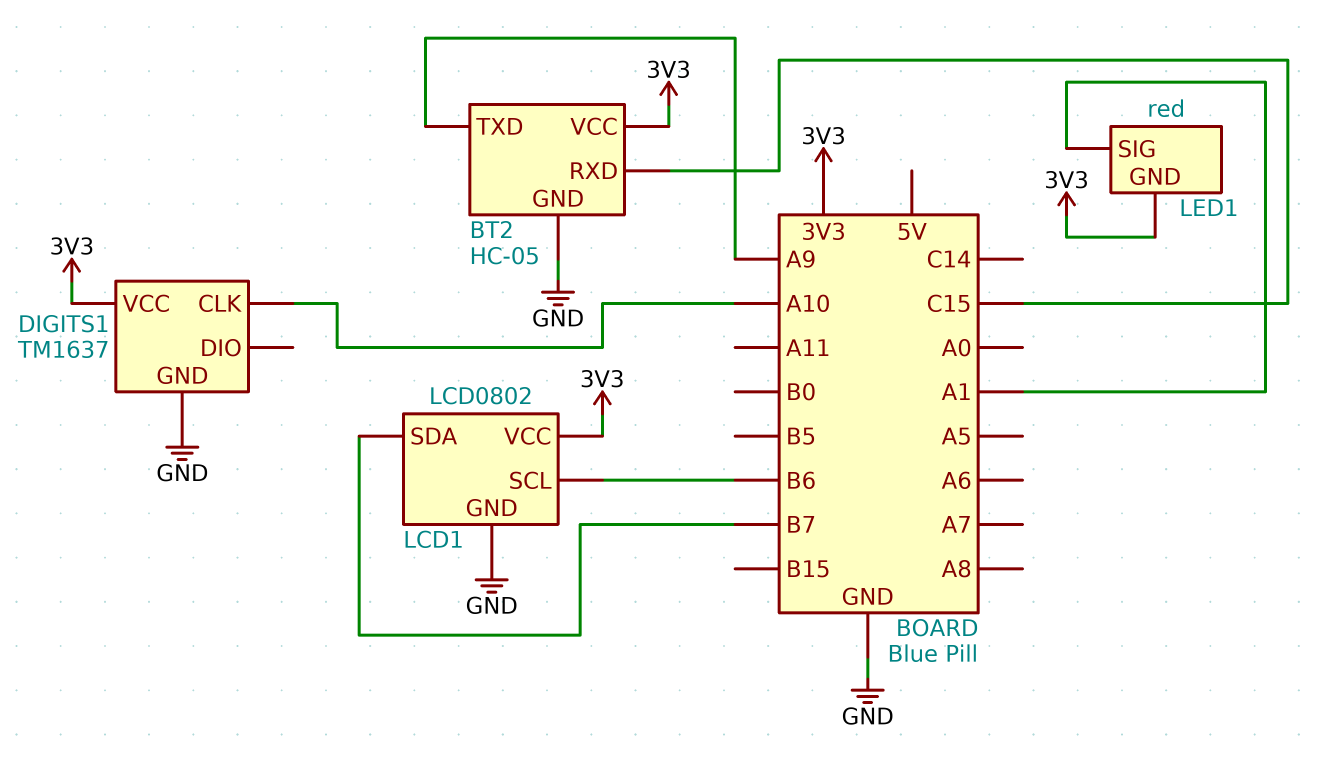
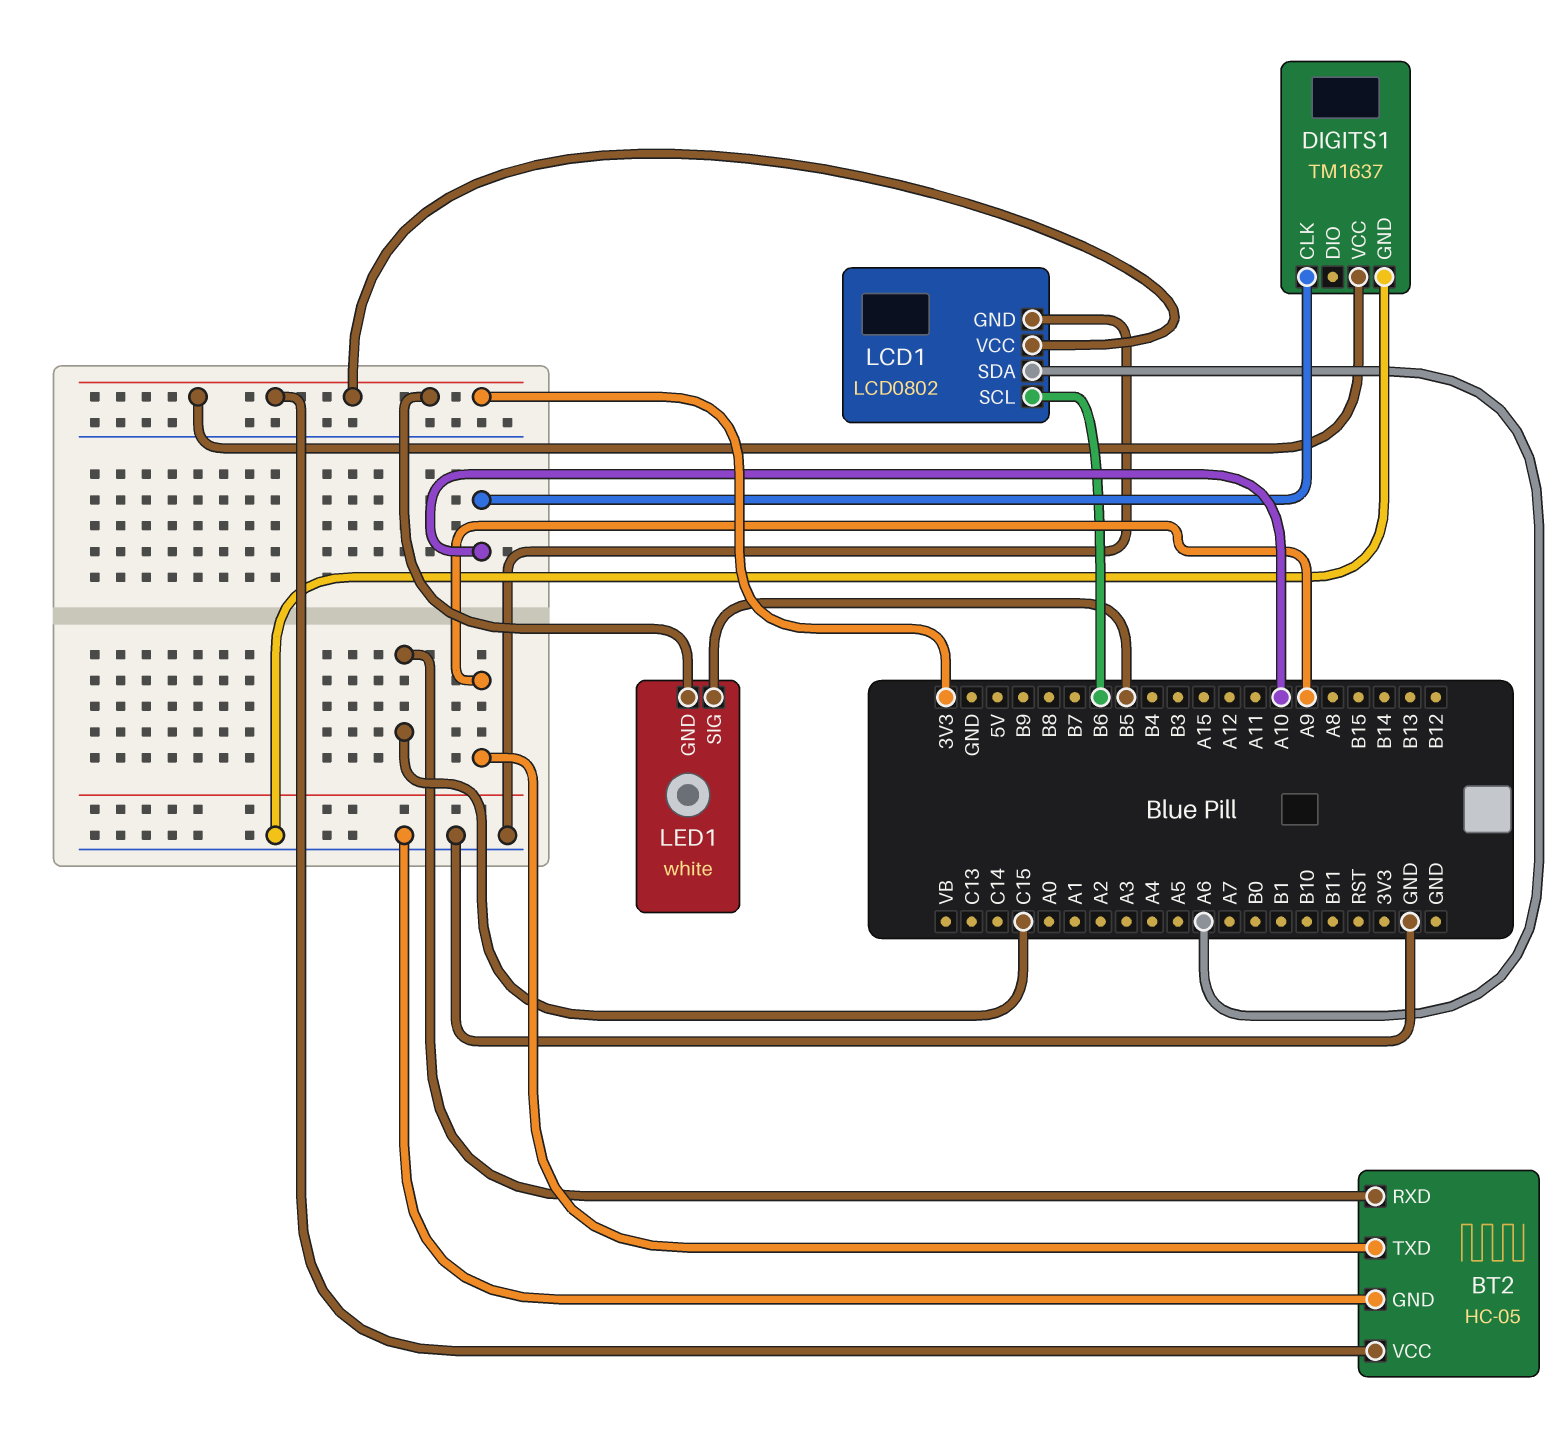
LCD1 pin SDA: B7 -> A6
LED1: red -> white
LED1 pin SIG: A1 -> B5

